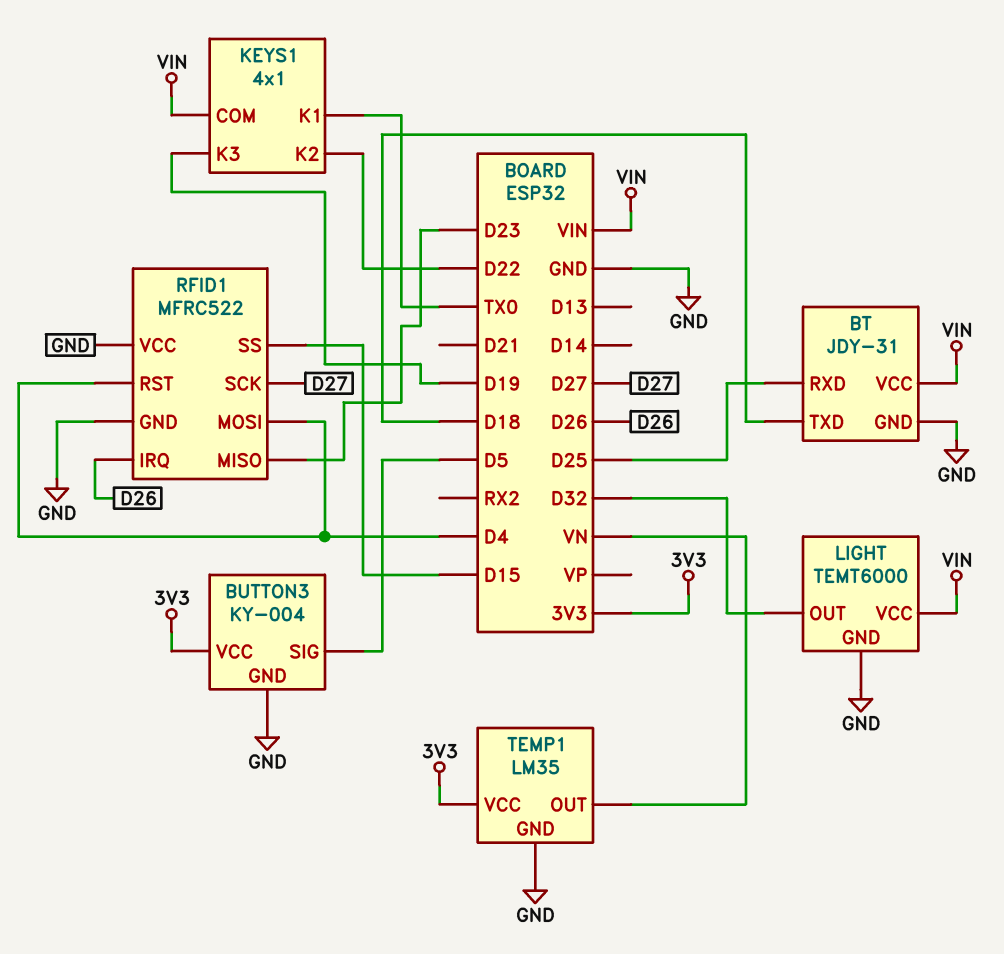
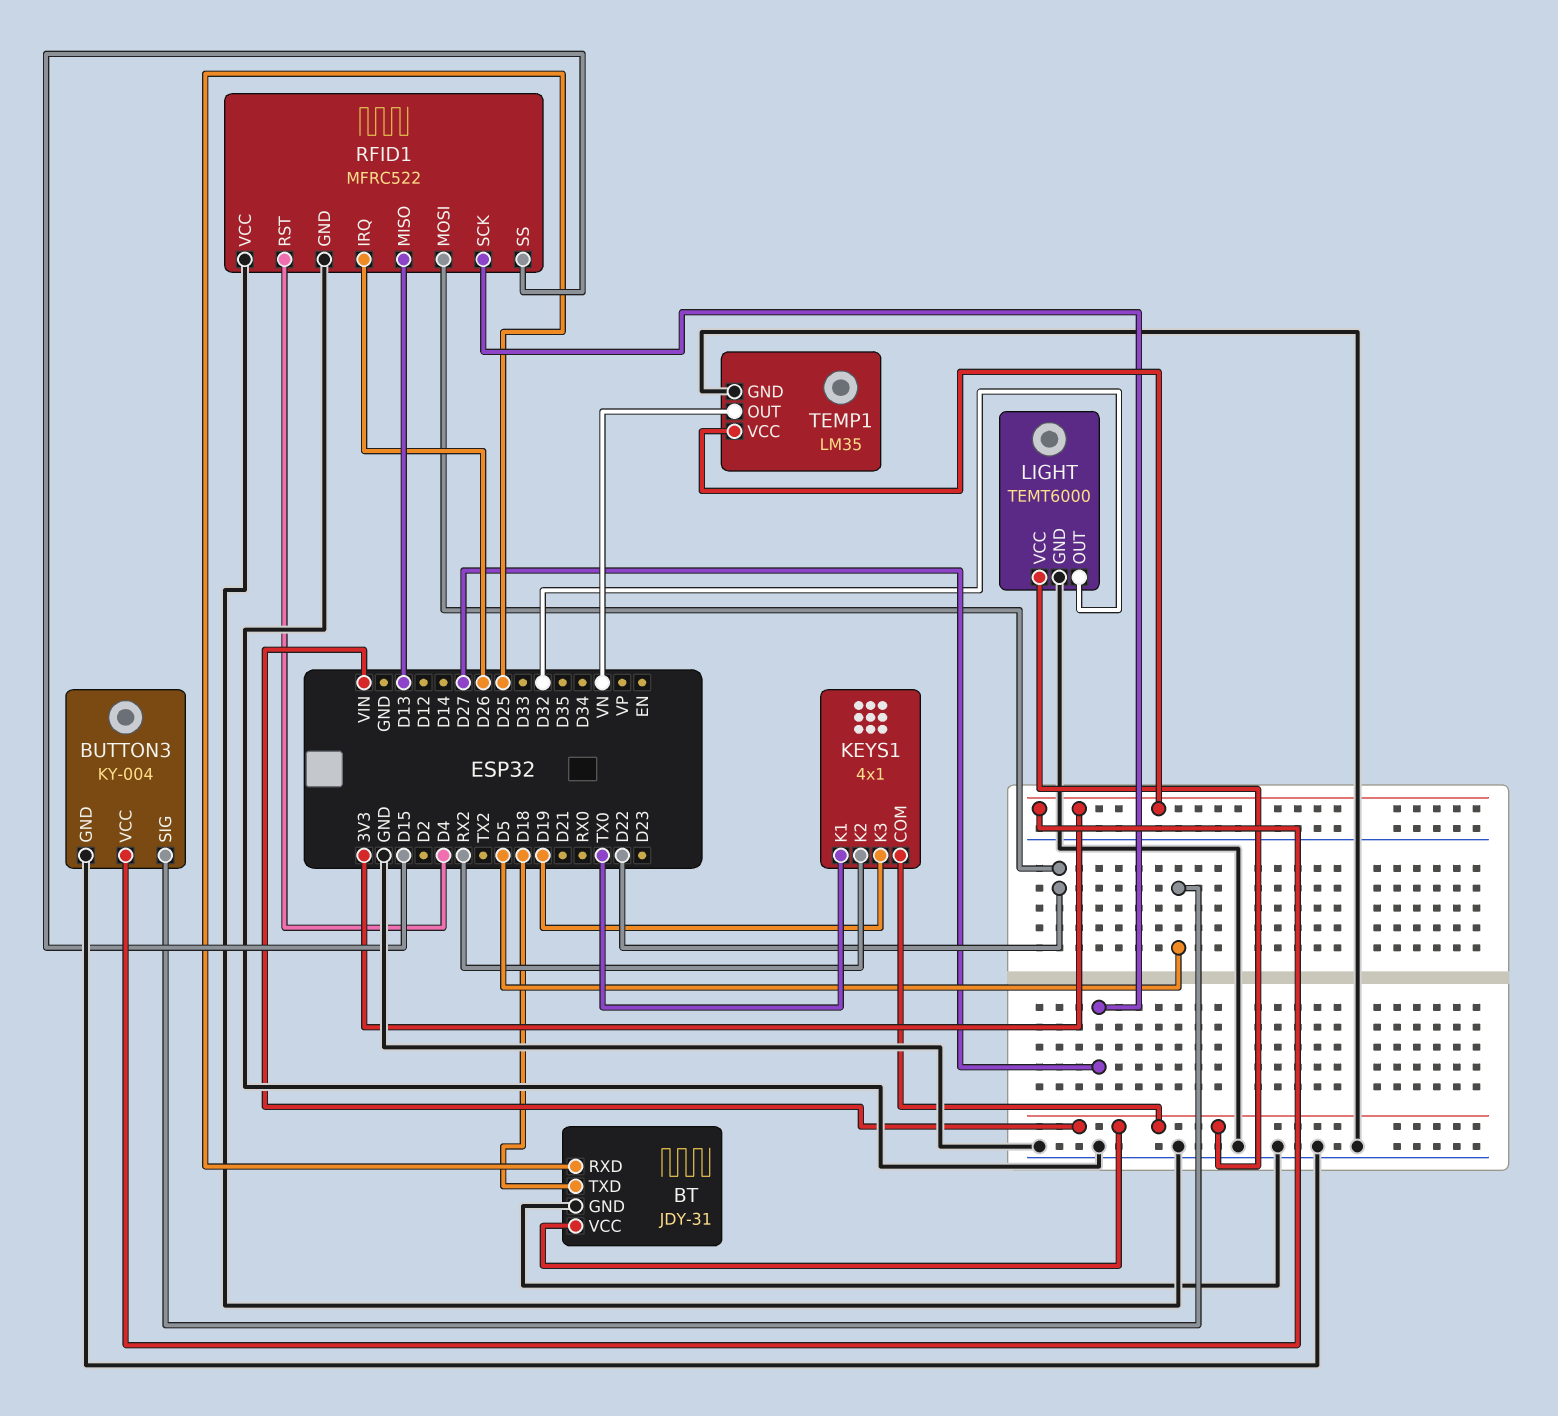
KEYS1 pin K2: D22 -> RX2
RFID1 pin MISO: D23 -> D13
RFID1 pin MOSI: D4 -> D22

